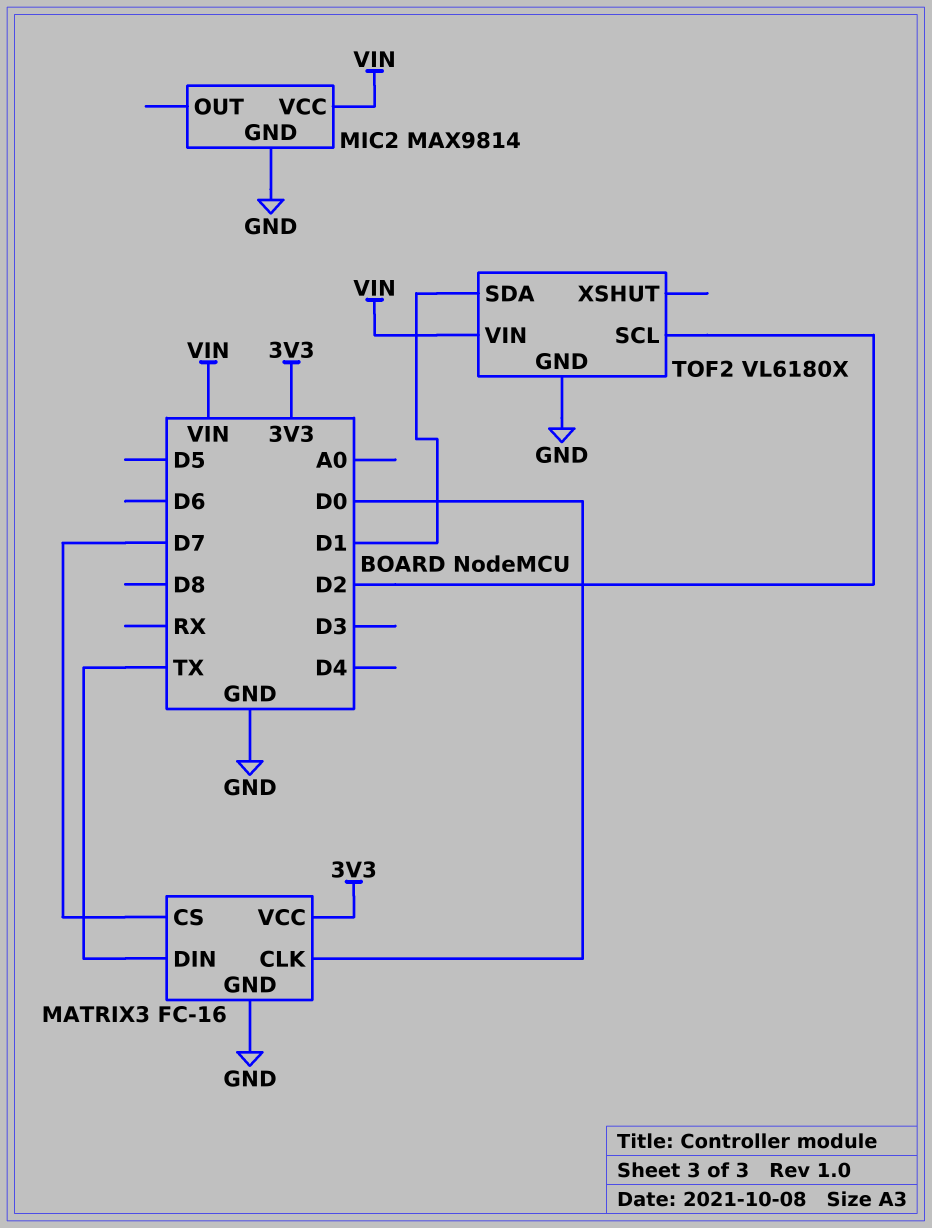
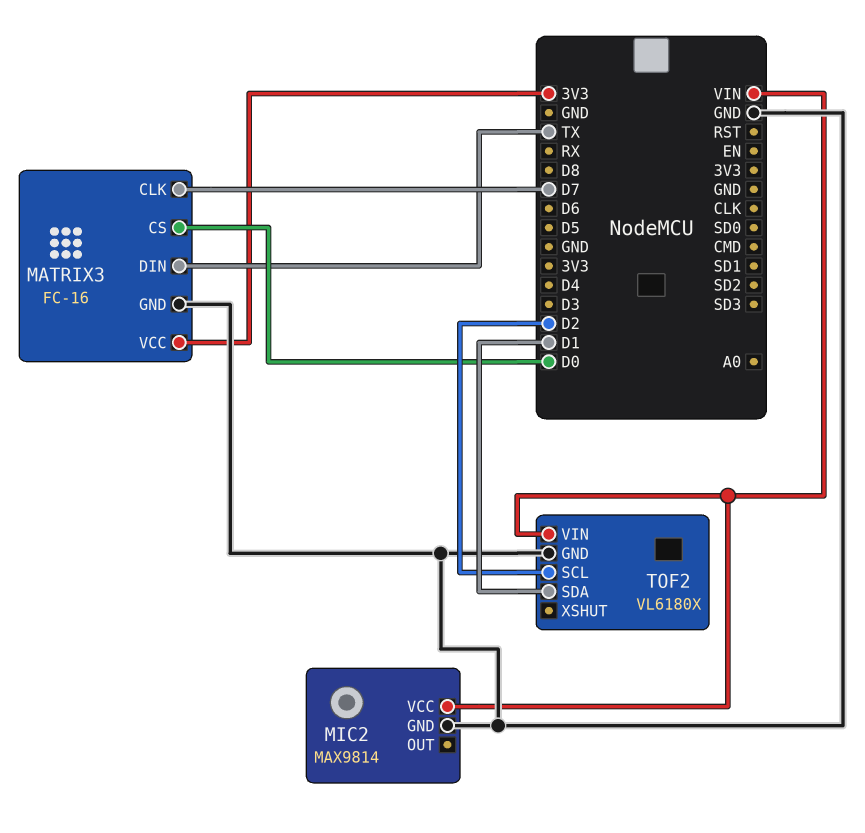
MATRIX3 pin CLK: D0 -> D7
MATRIX3 pin CS: D7 -> D0

